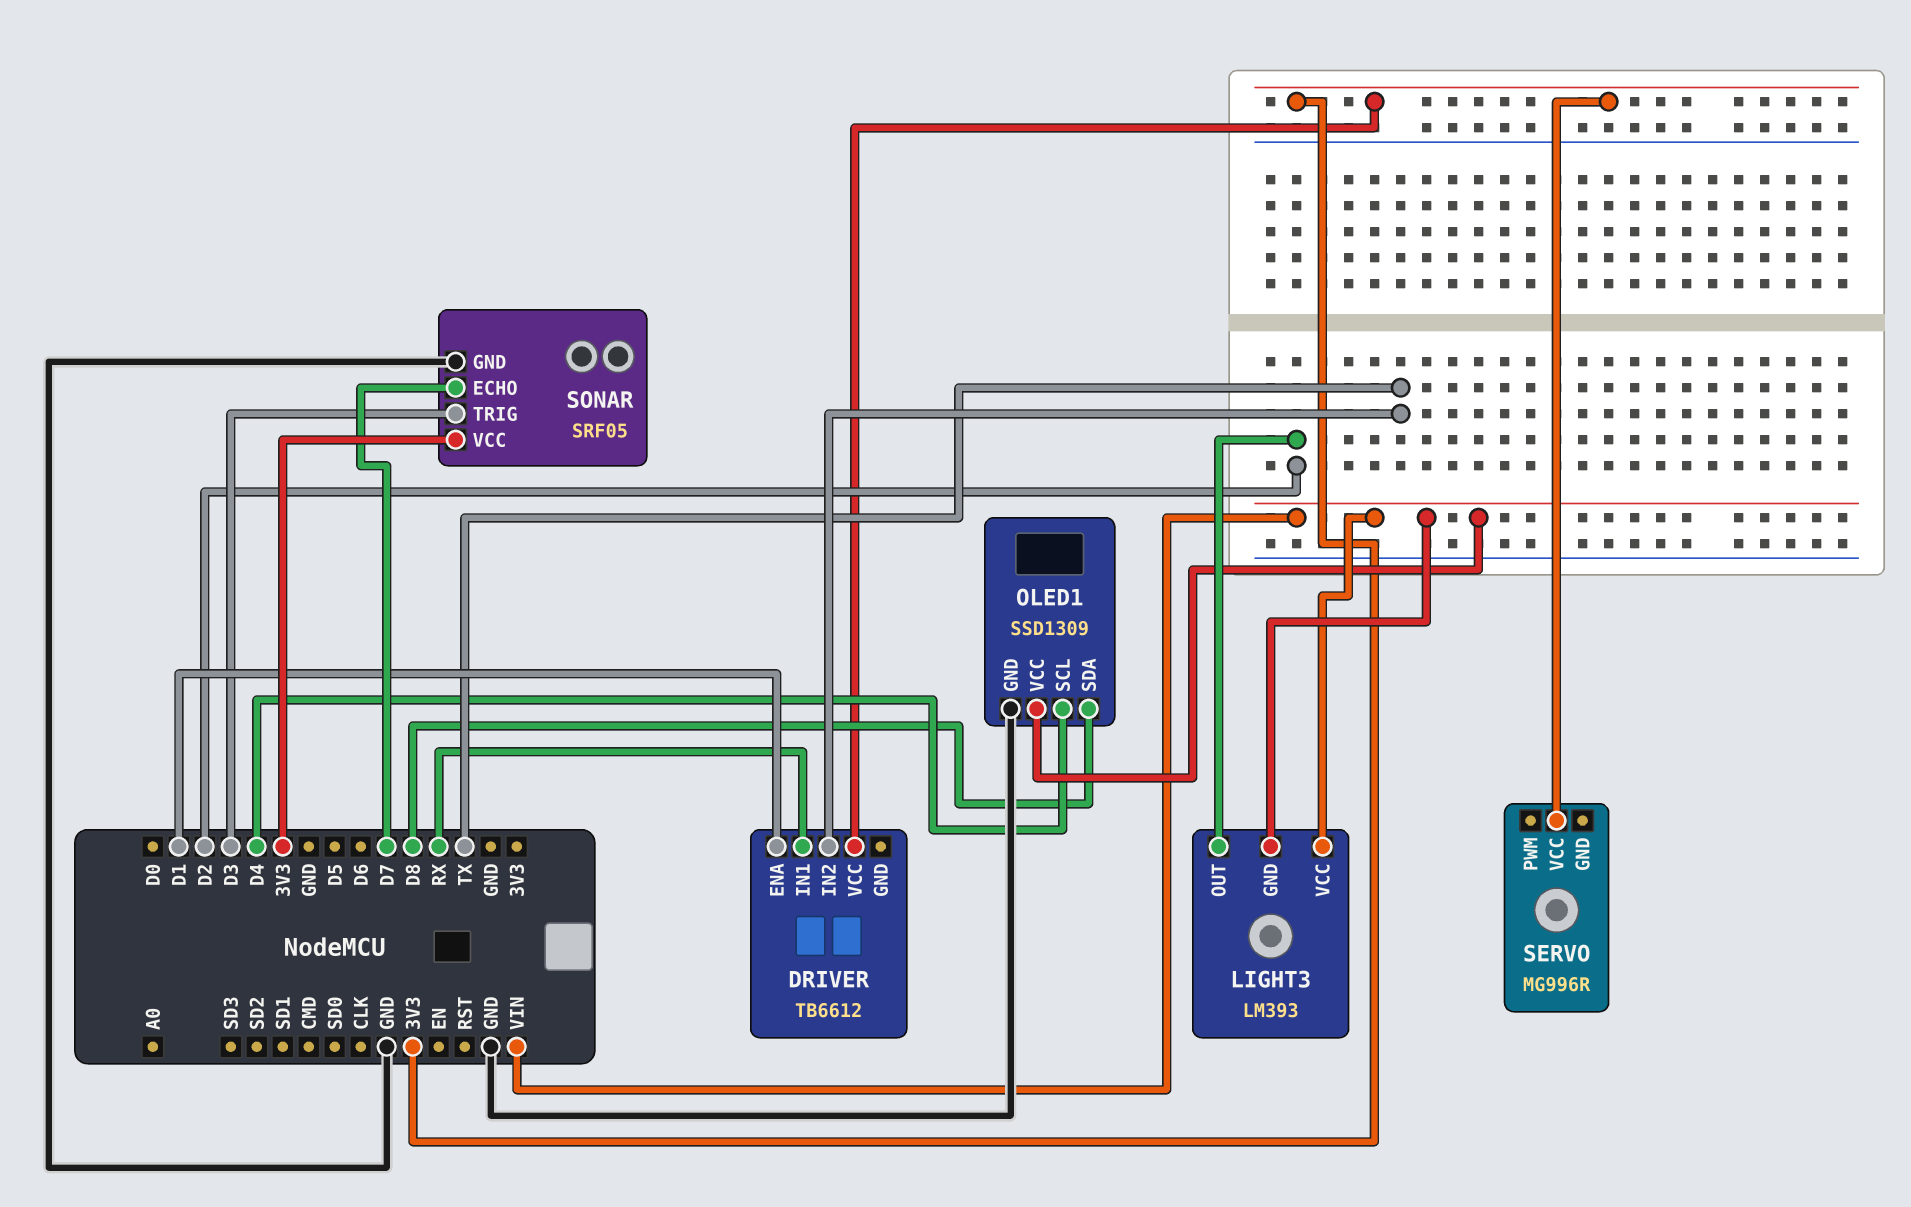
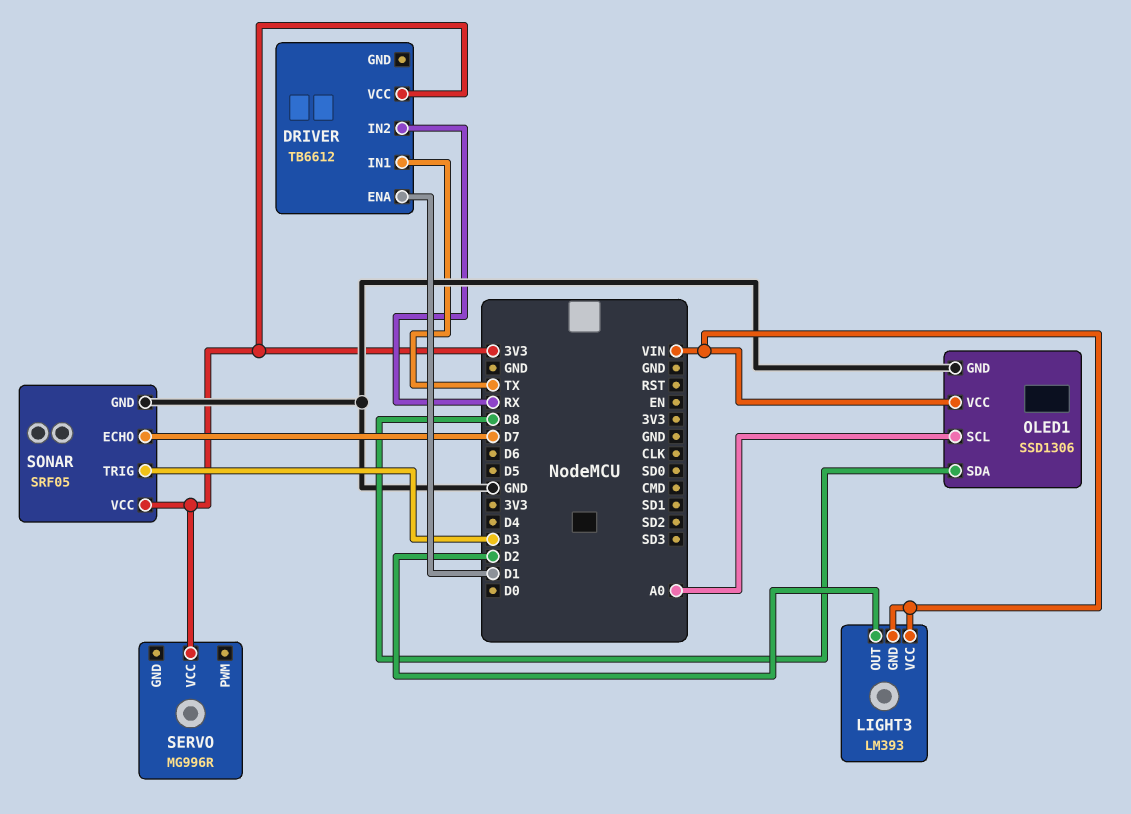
DRIVER pin IN1: RX -> TX
DRIVER pin IN2: TX -> RX
OLED1: SSD1309 -> SSD1306
OLED1 pin SCL: D4 -> A0

